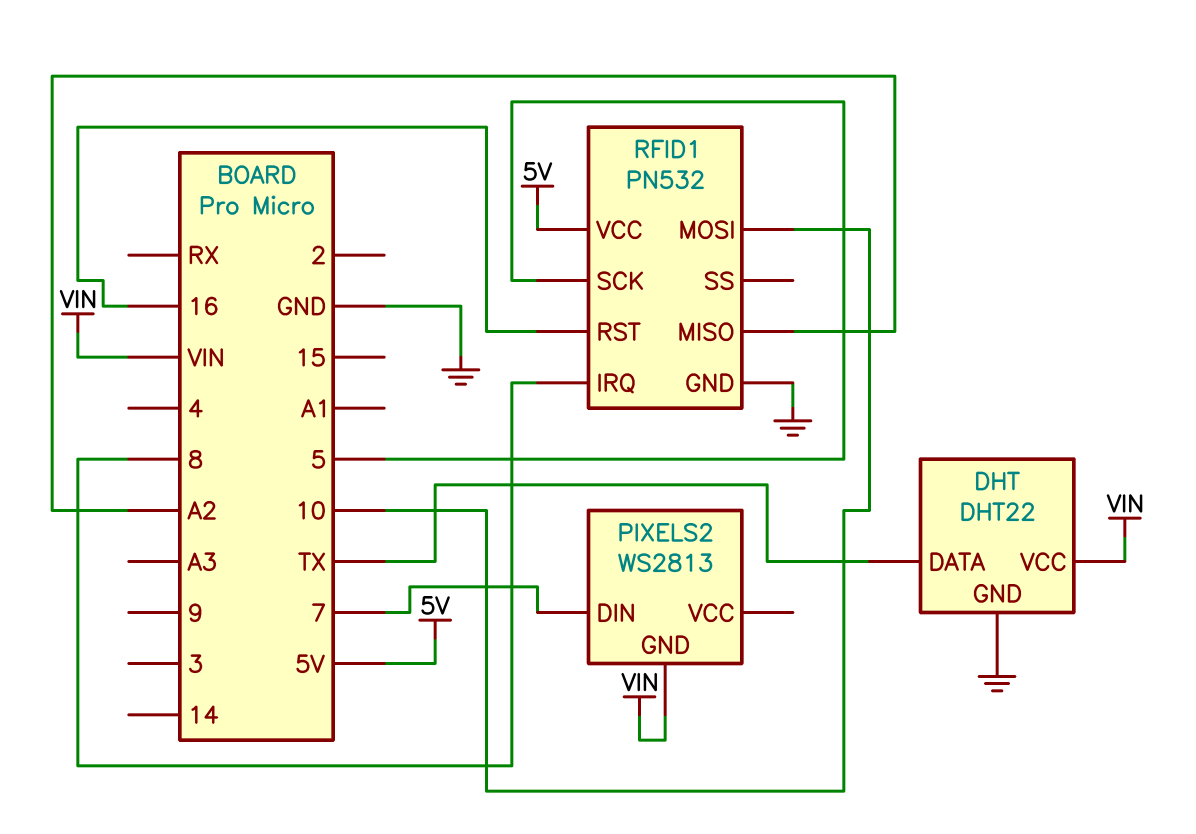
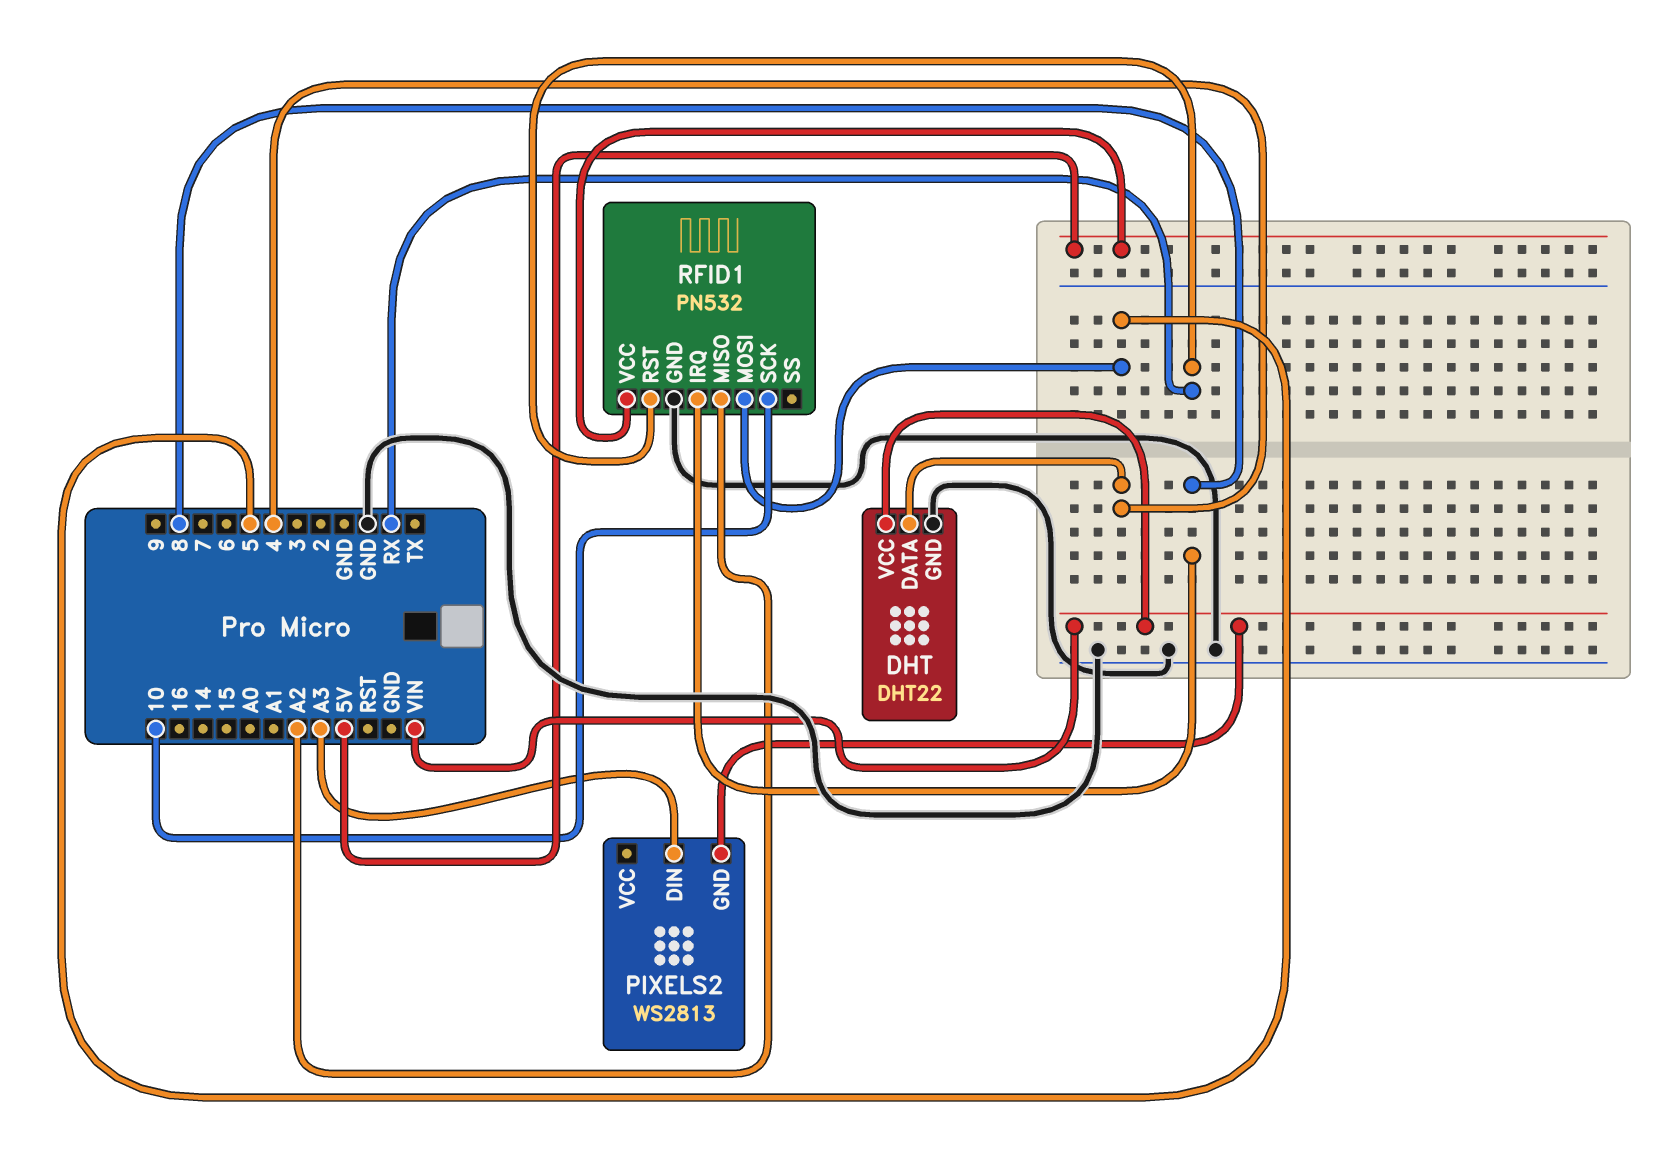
DHT pin DATA: TX -> 4
PIXELS2 pin DIN: 7 -> A3
RFID1 pin MOSI: 10 -> 5
RFID1 pin RST: 16 -> RX
RFID1 pin SCK: 5 -> 10

